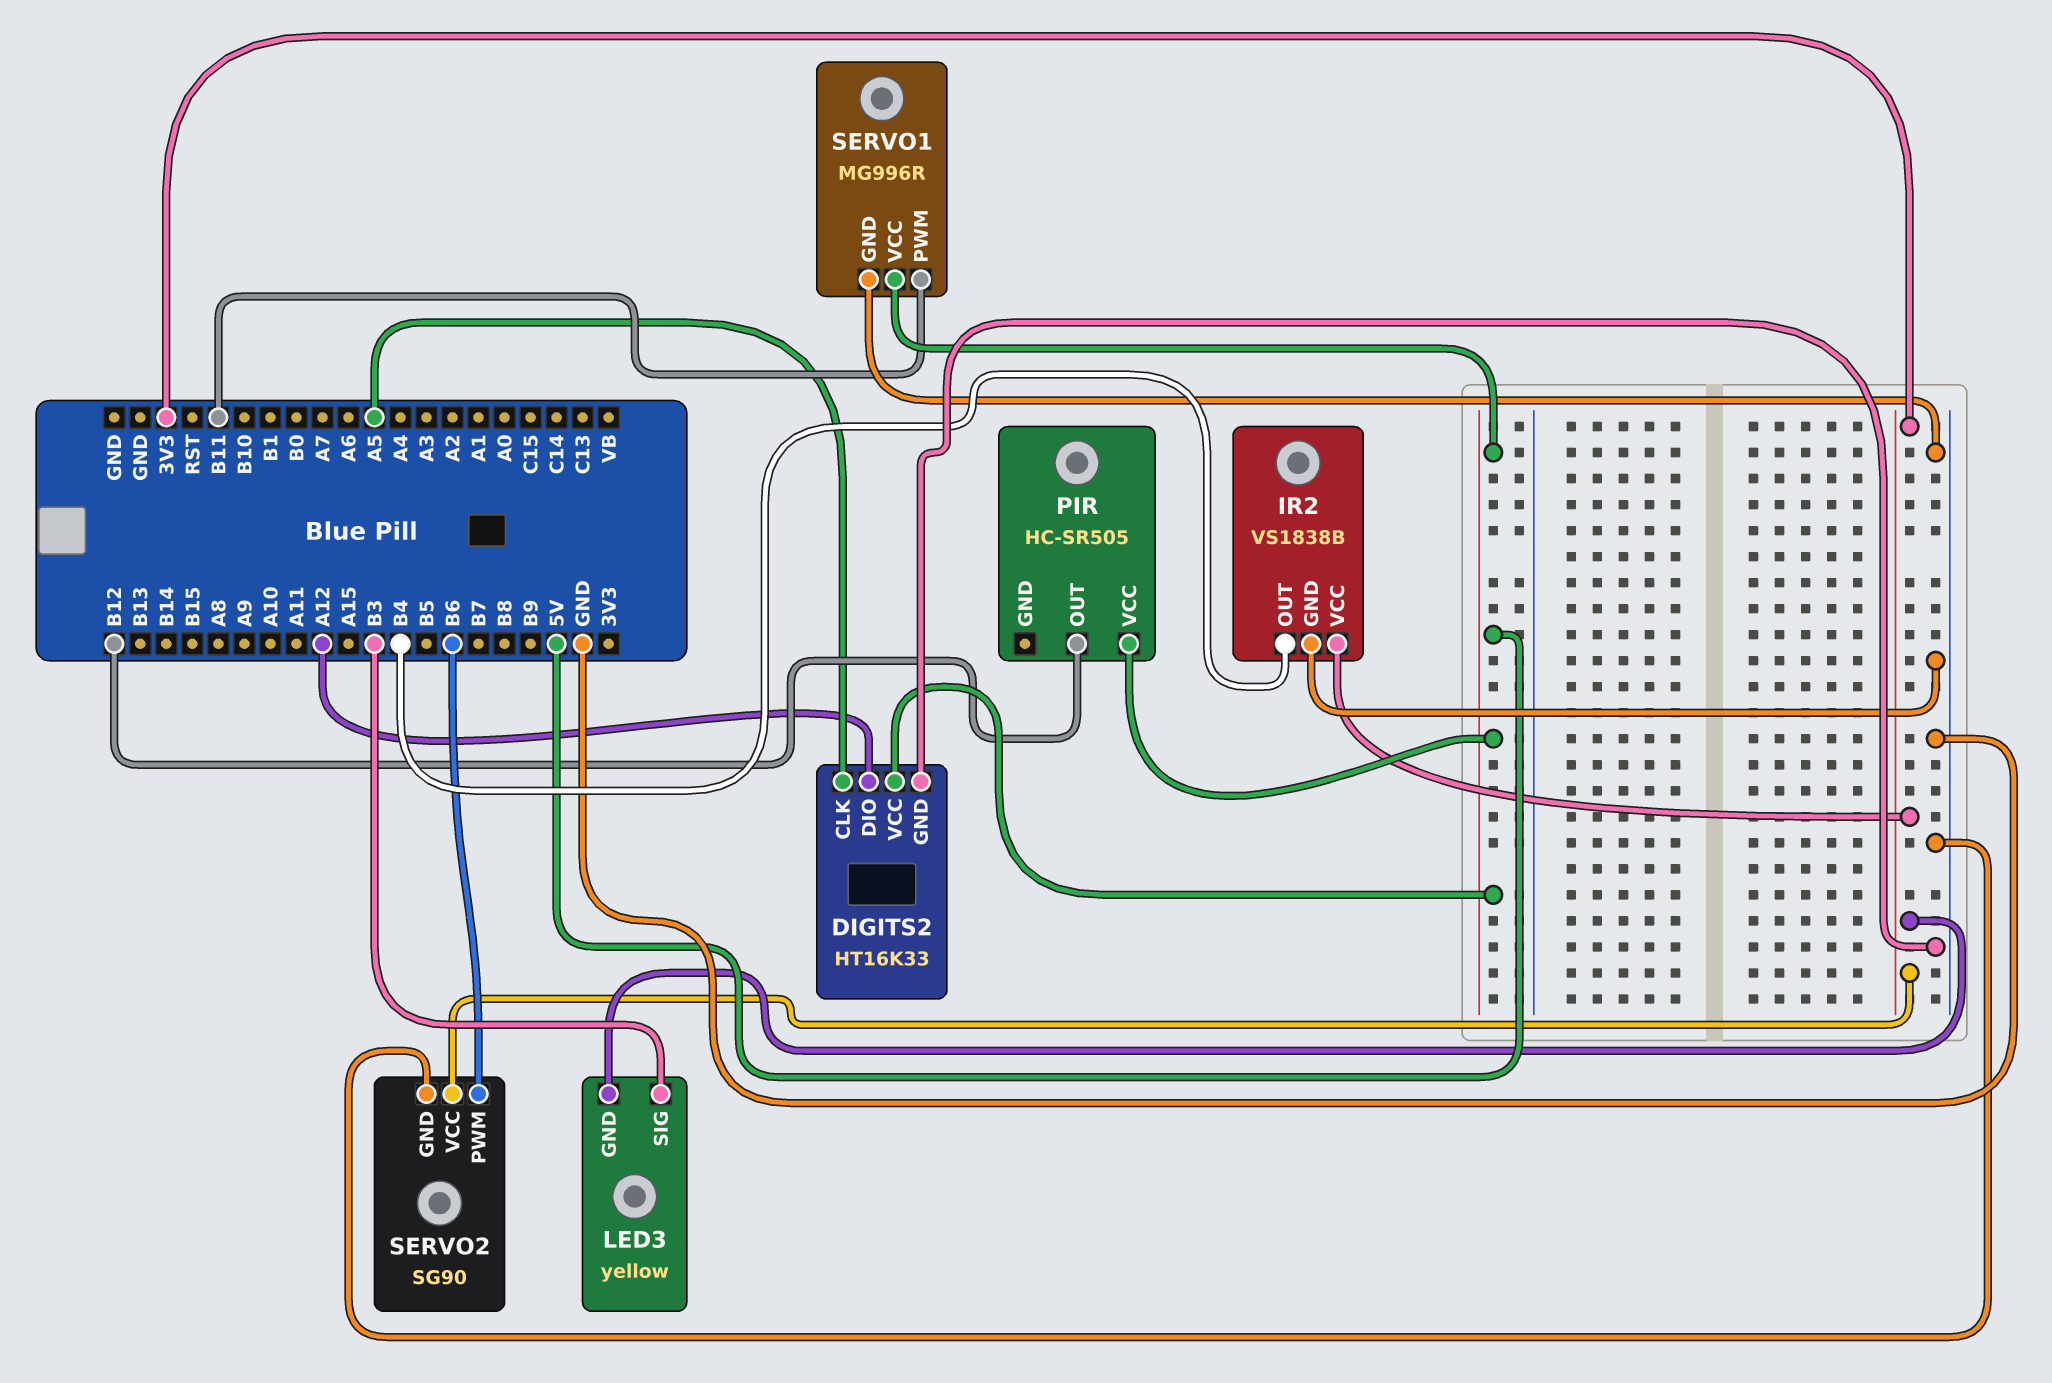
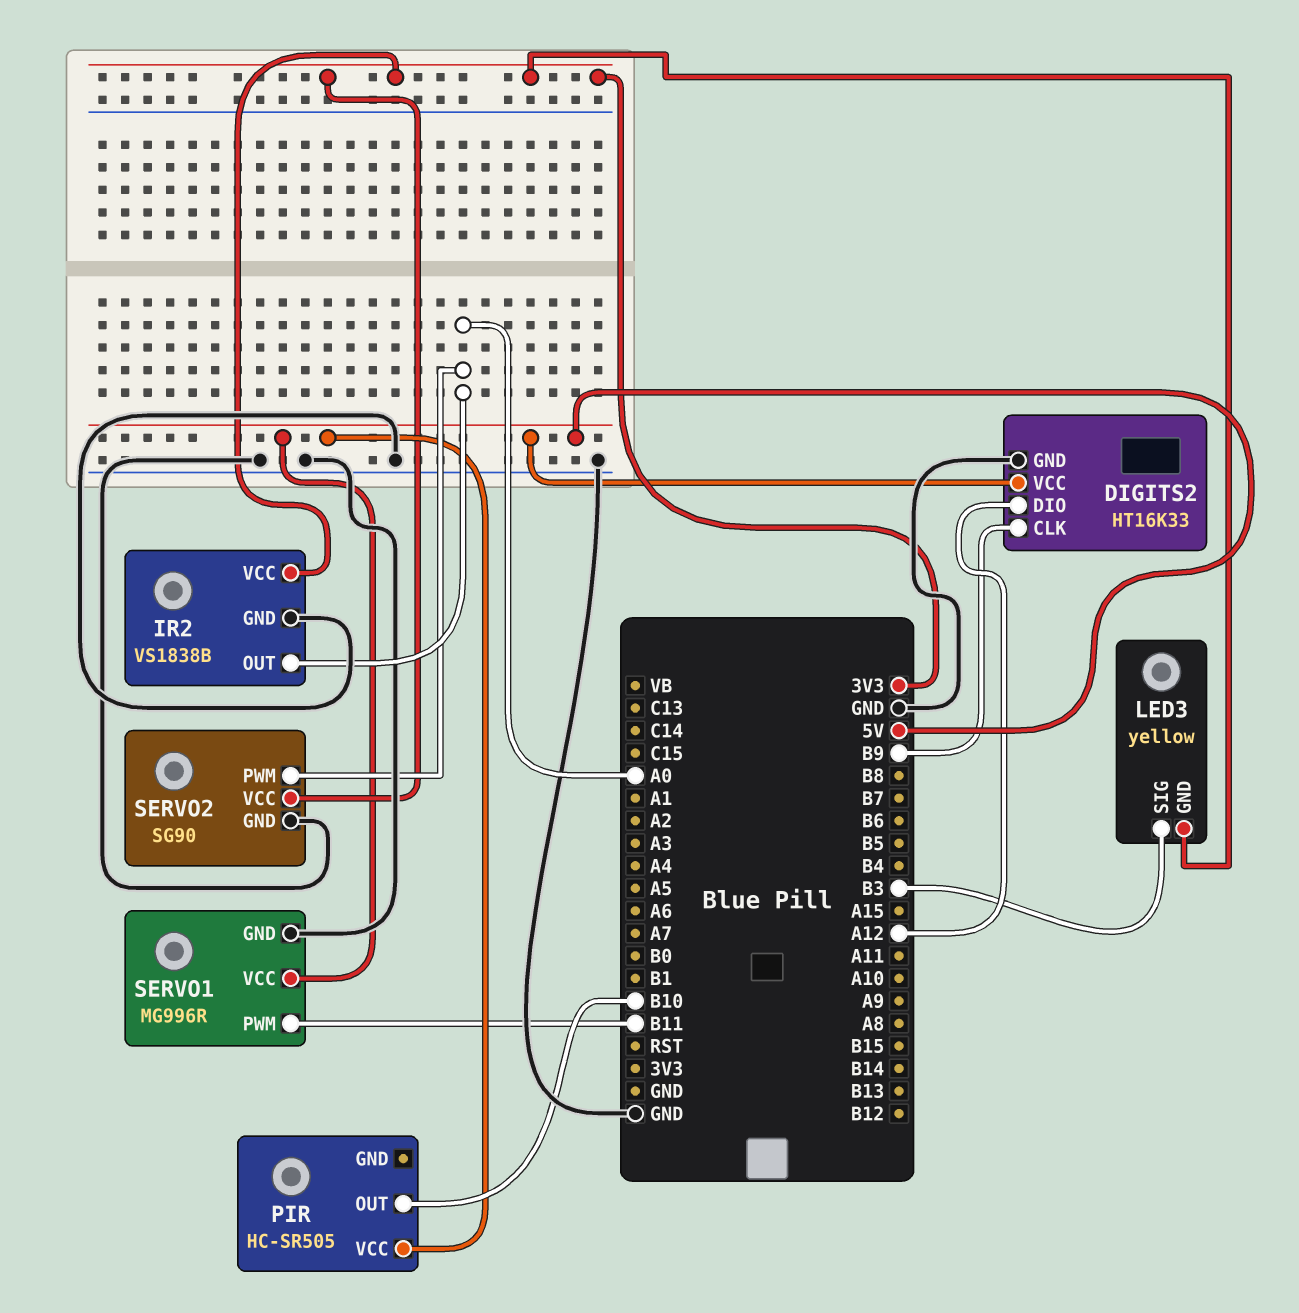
DIGITS2 pin CLK: A5 -> B9
IR2 pin OUT: B4 -> A0
PIR pin OUT: B12 -> B10
SERVO2 pin PWM: B6 -> A0

